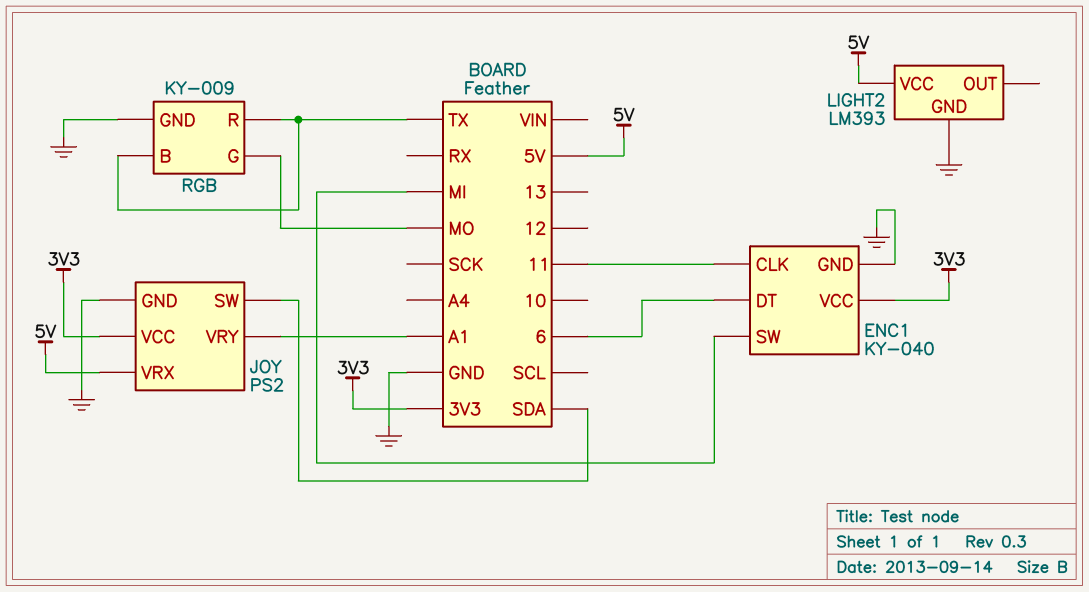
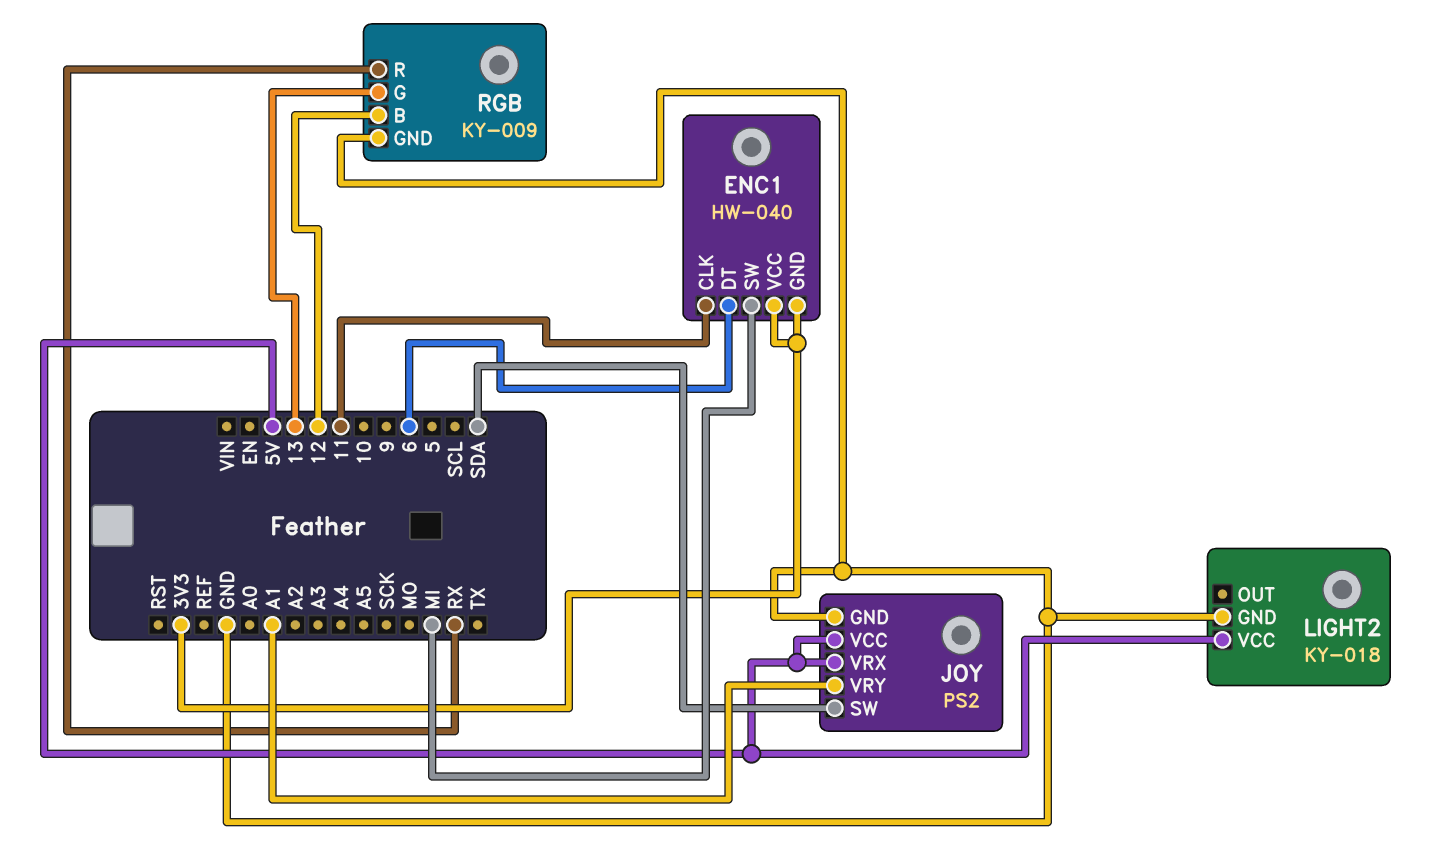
ENC1: KY-040 -> HW-040
ENC1 pin GND: GND -> 3V3
JOY pin VCC: 3V3 -> 5V
LIGHT2: LM393 -> KY-018
RGB pin B: TX -> 12
RGB pin G: MO -> 13
RGB pin R: TX -> RX

